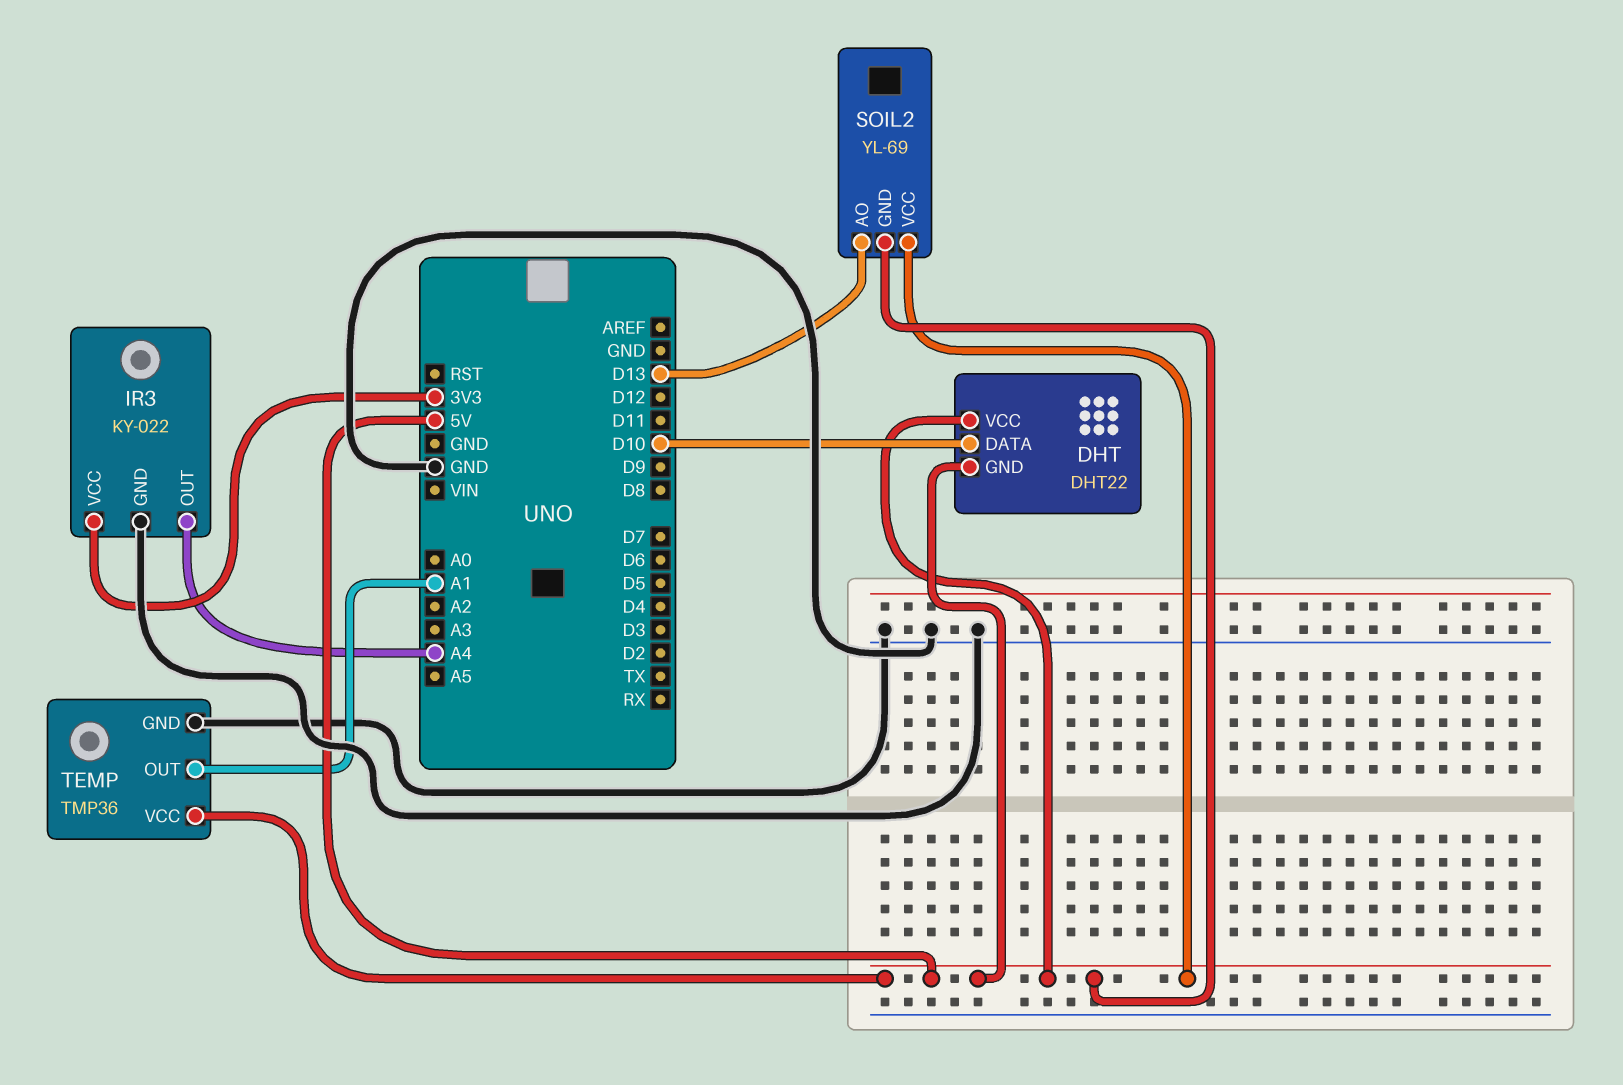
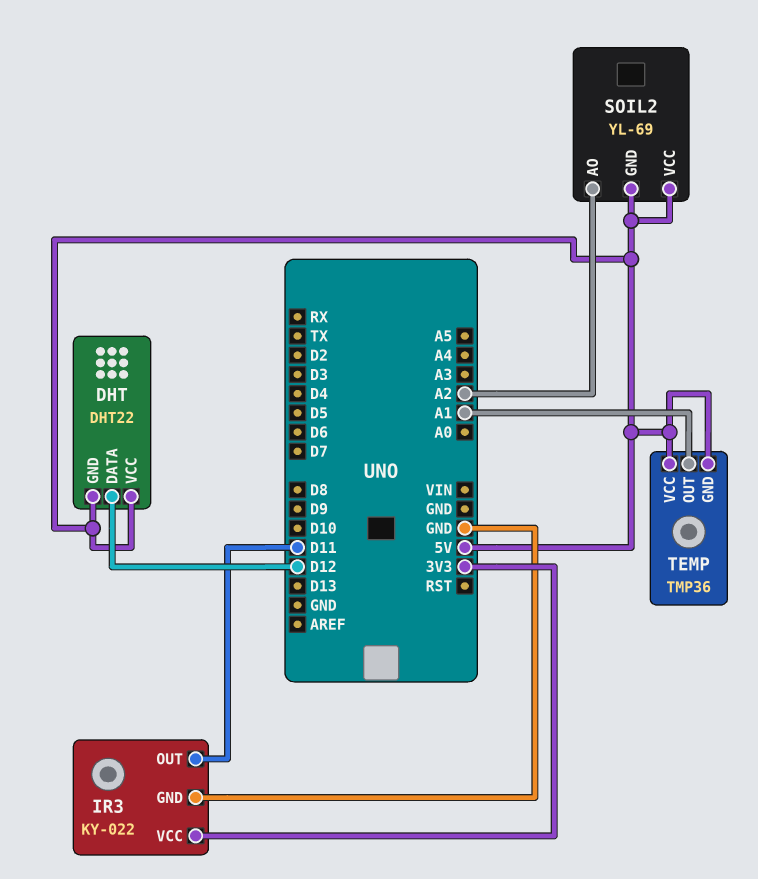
DHT pin DATA: D10 -> D12
IR3 pin OUT: A4 -> D11
SOIL2 pin AO: D13 -> A2
TEMP pin GND: GND -> 5V

